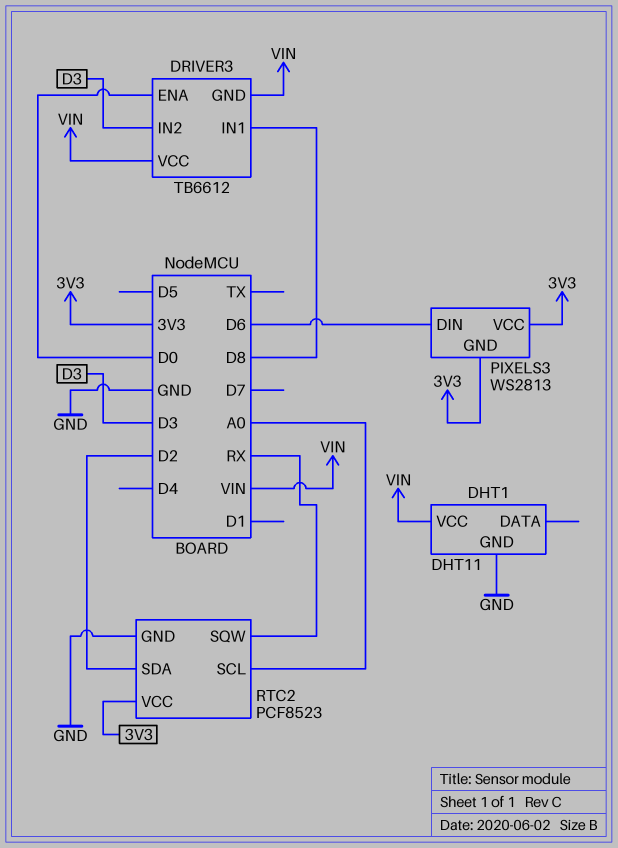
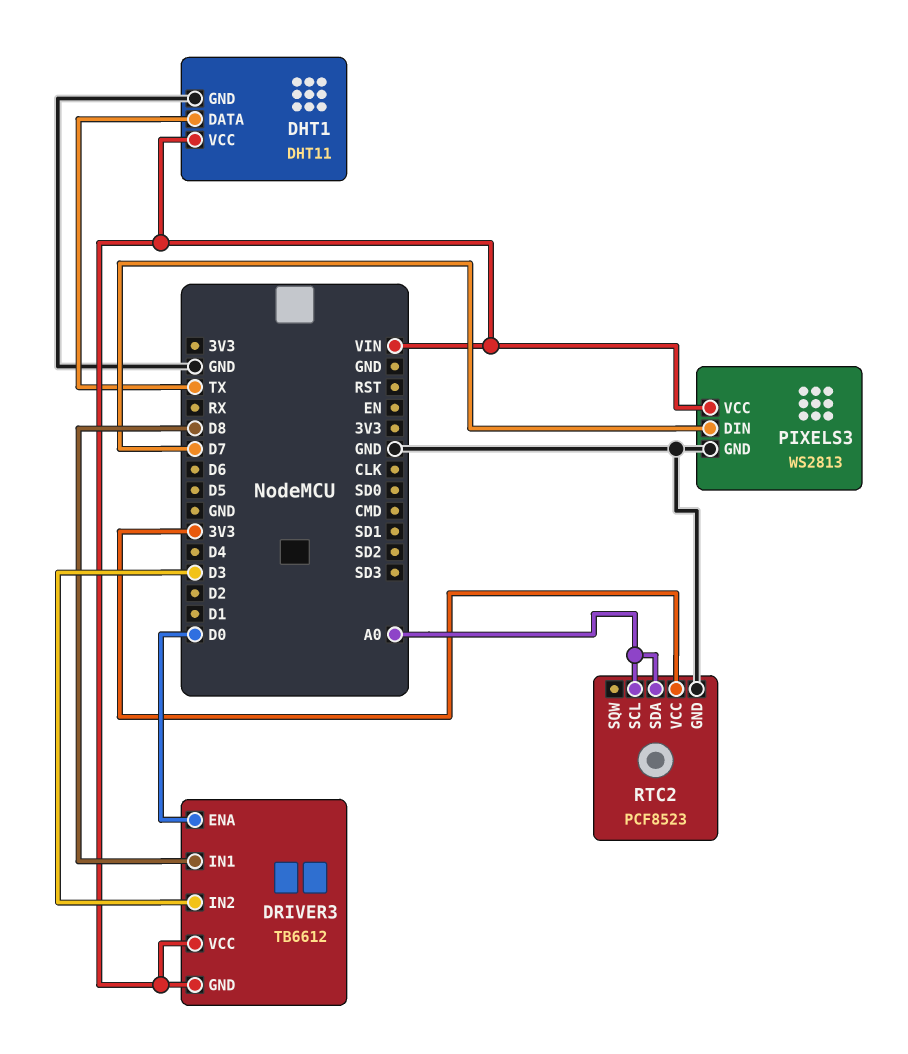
DHT1 pin DATA: none -> TX
PIXELS3 pin DIN: D6 -> D7
PIXELS3 pin GND: 3V3 -> GND
PIXELS3 pin VCC: 3V3 -> VIN
RTC2 pin SDA: D2 -> A0
RTC2 pin SQW: RX -> none

